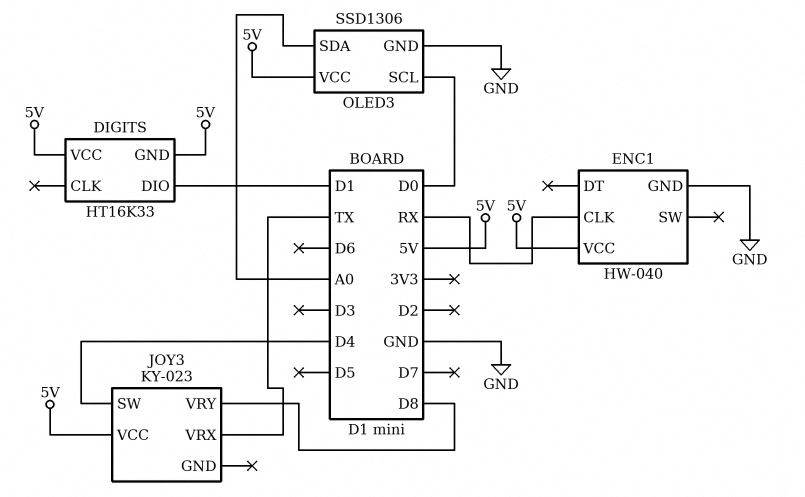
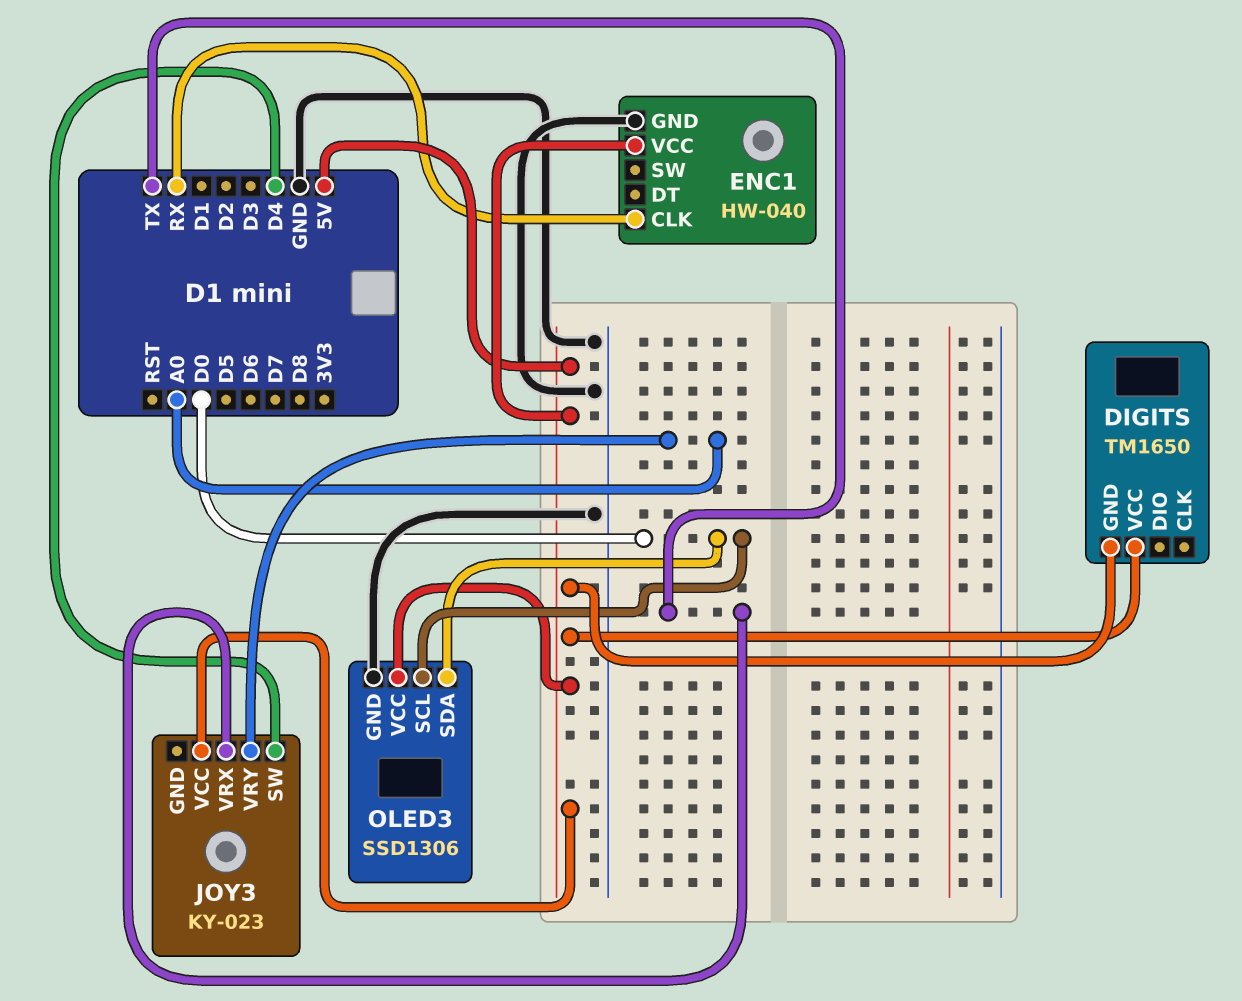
DIGITS: HT16K33 -> TM1650
DIGITS pin DIO: D1 -> none
JOY3 pin VRY: D8 -> A0
OLED3 pin SDA: A0 -> D0

